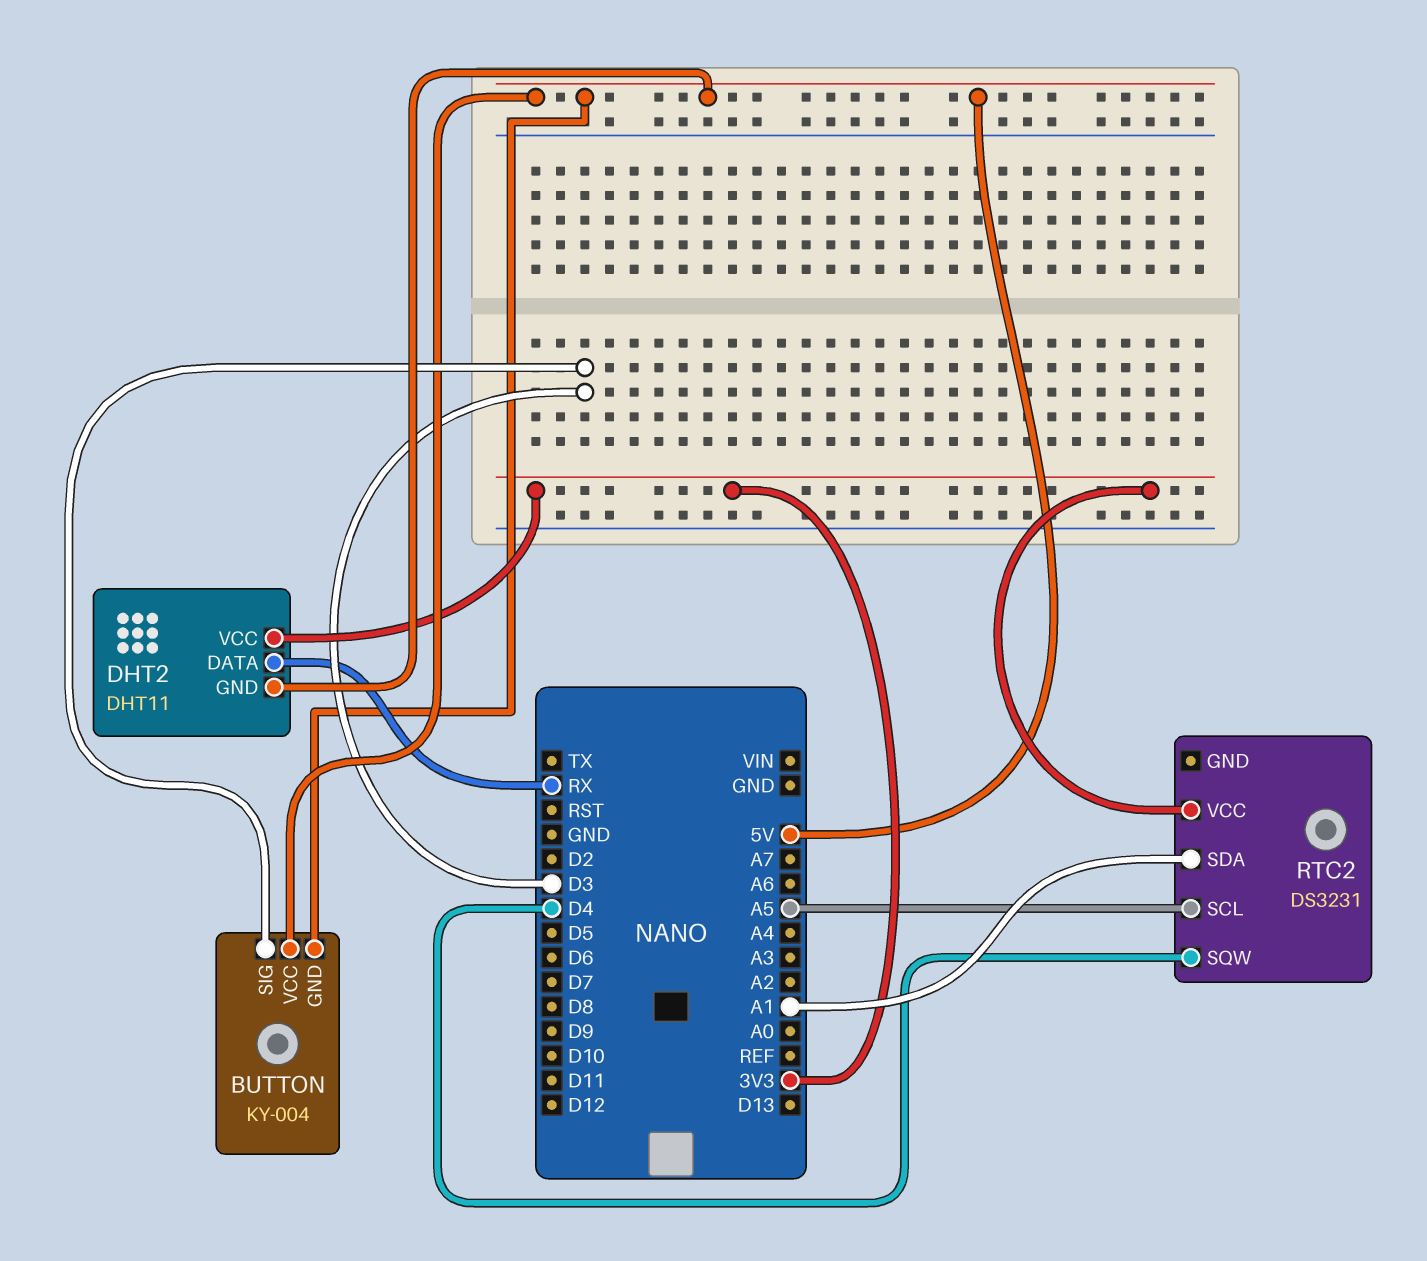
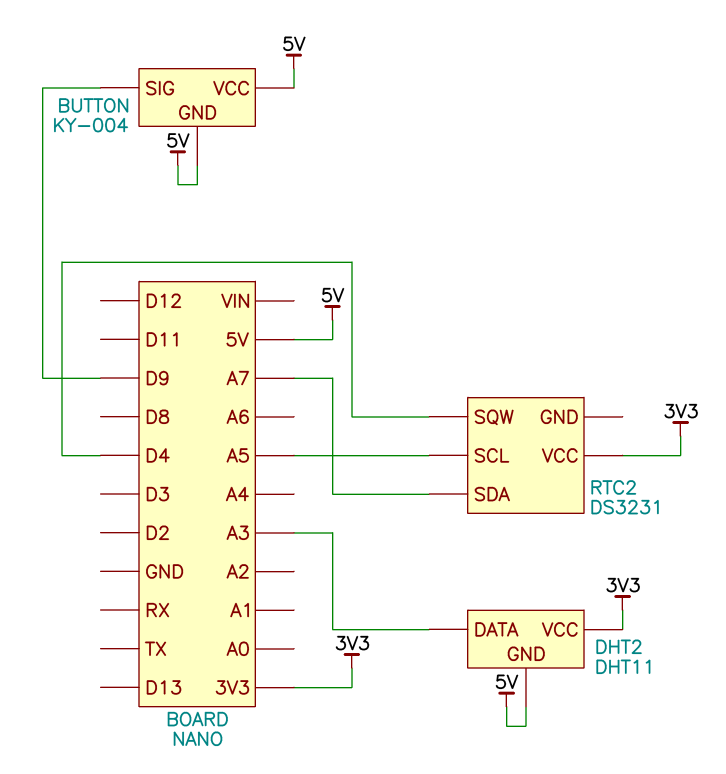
BUTTON pin SIG: D3 -> D9
DHT2 pin DATA: RX -> A3
RTC2 pin SDA: A1 -> A7

